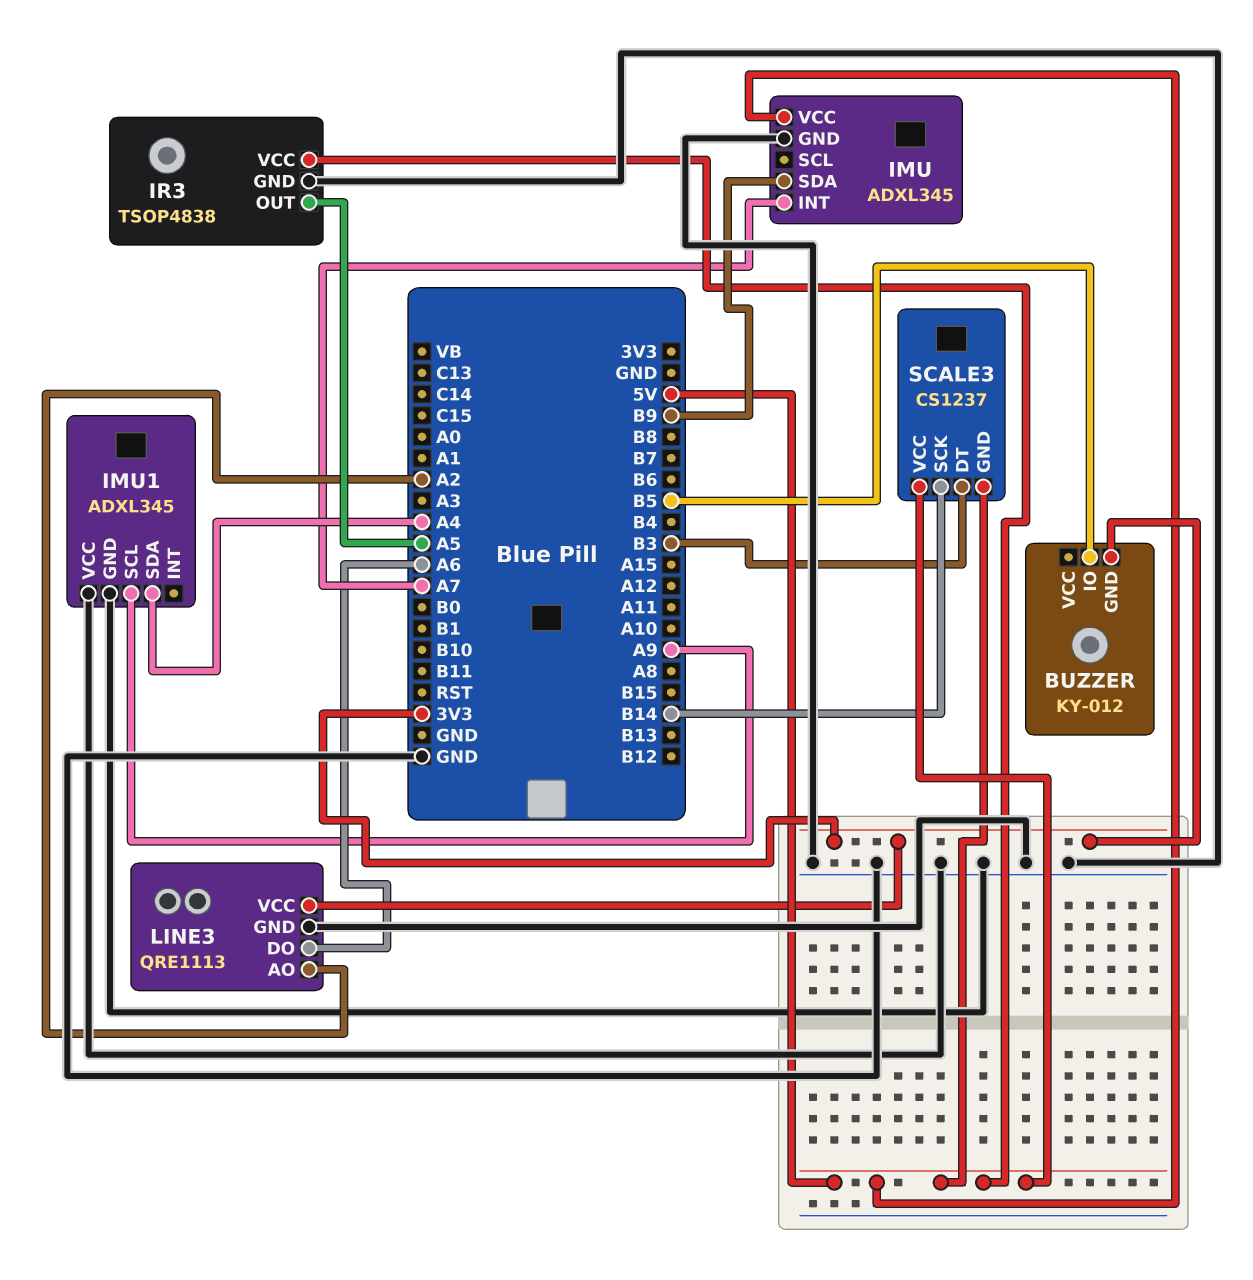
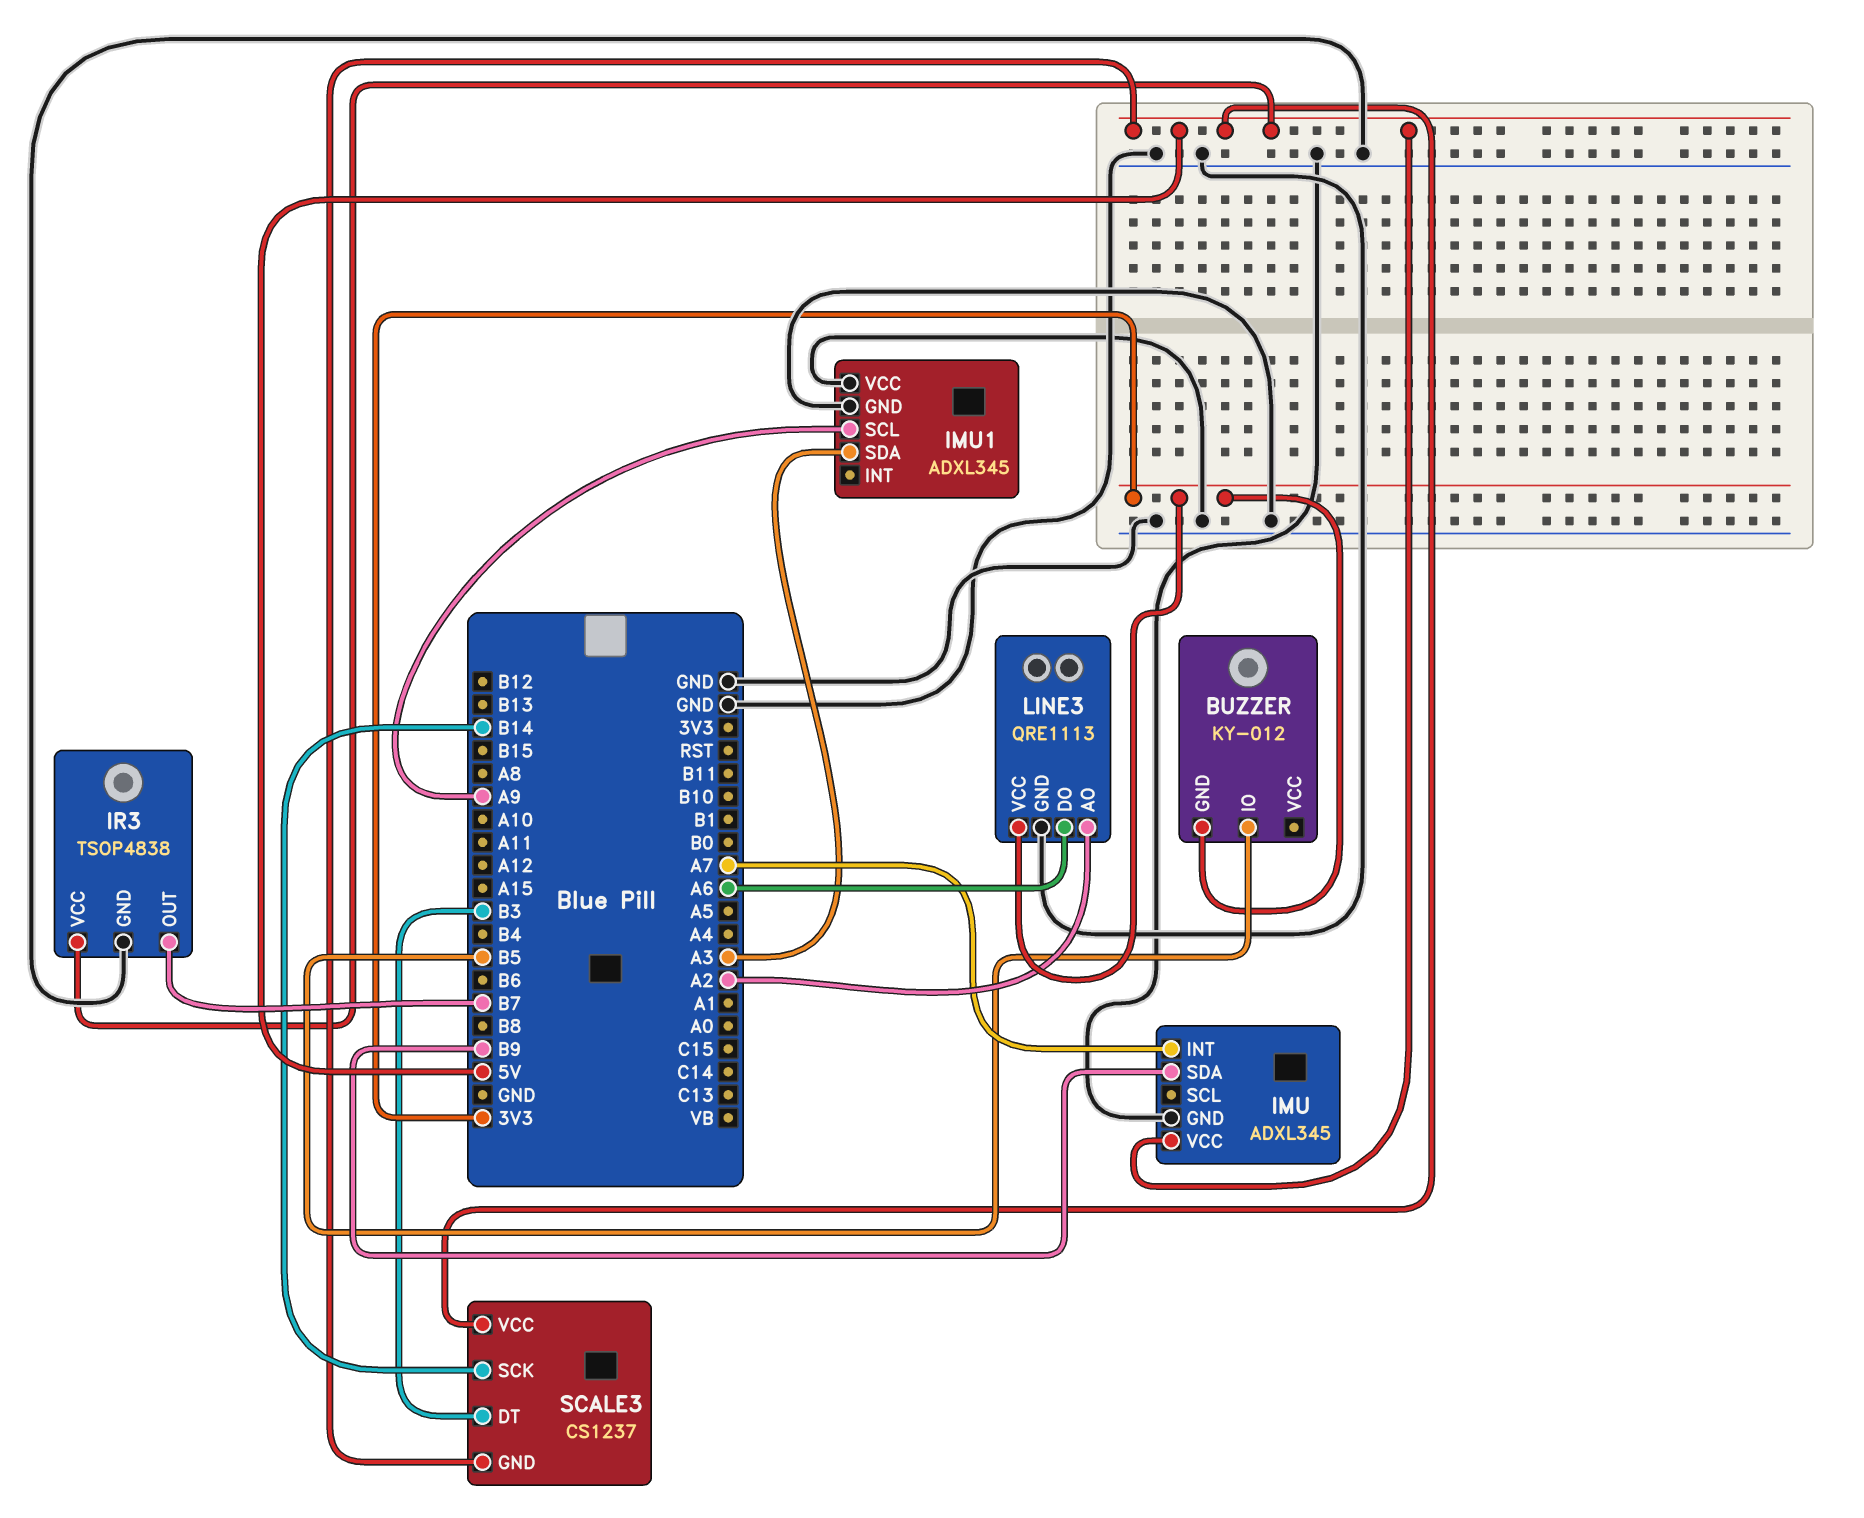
IMU1 pin SDA: A4 -> A3
IR3 pin OUT: A5 -> B7

